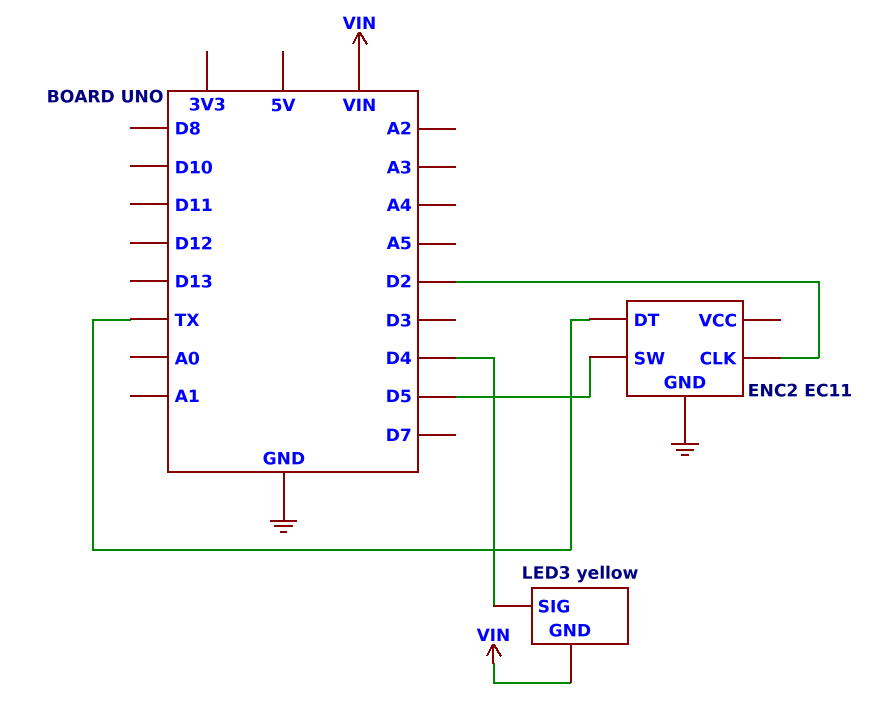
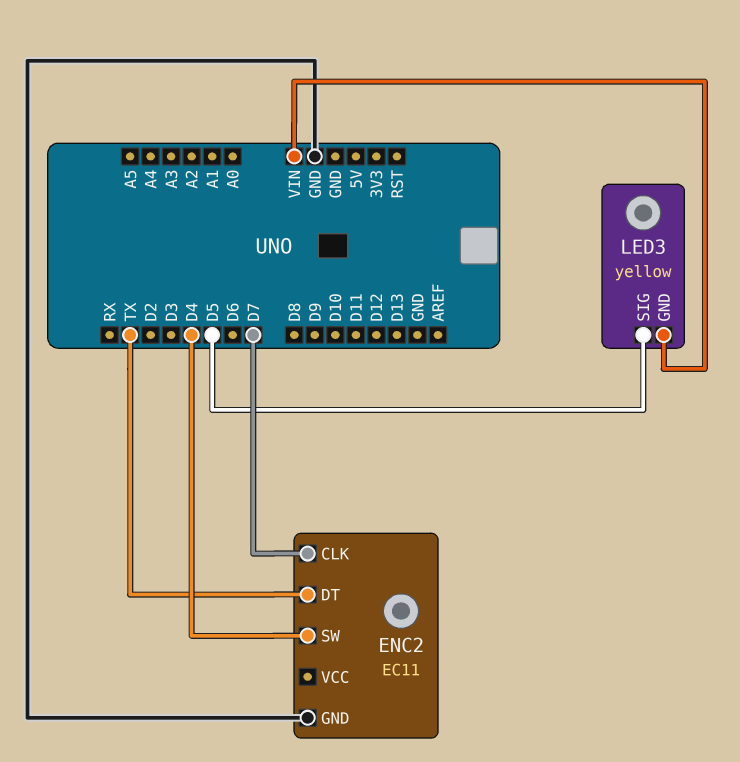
ENC2 pin CLK: D2 -> D7
ENC2 pin SW: D5 -> D4
LED3 pin SIG: D4 -> D5

